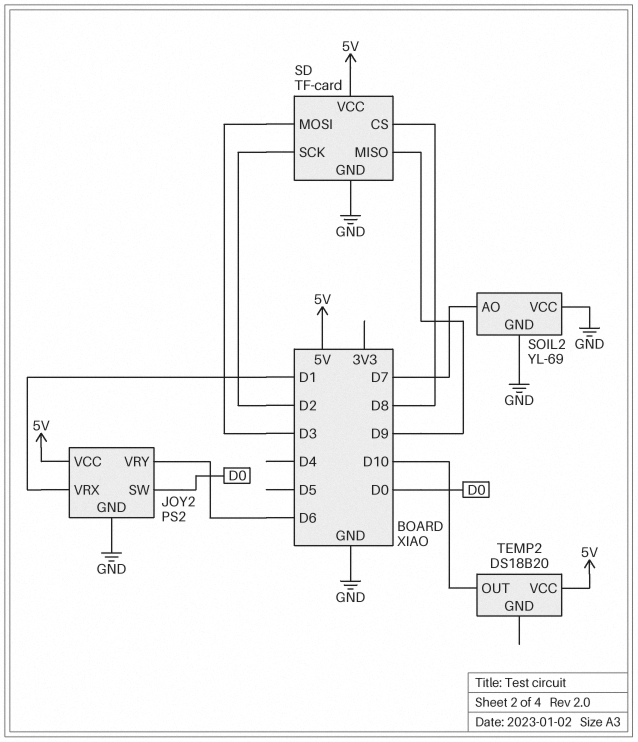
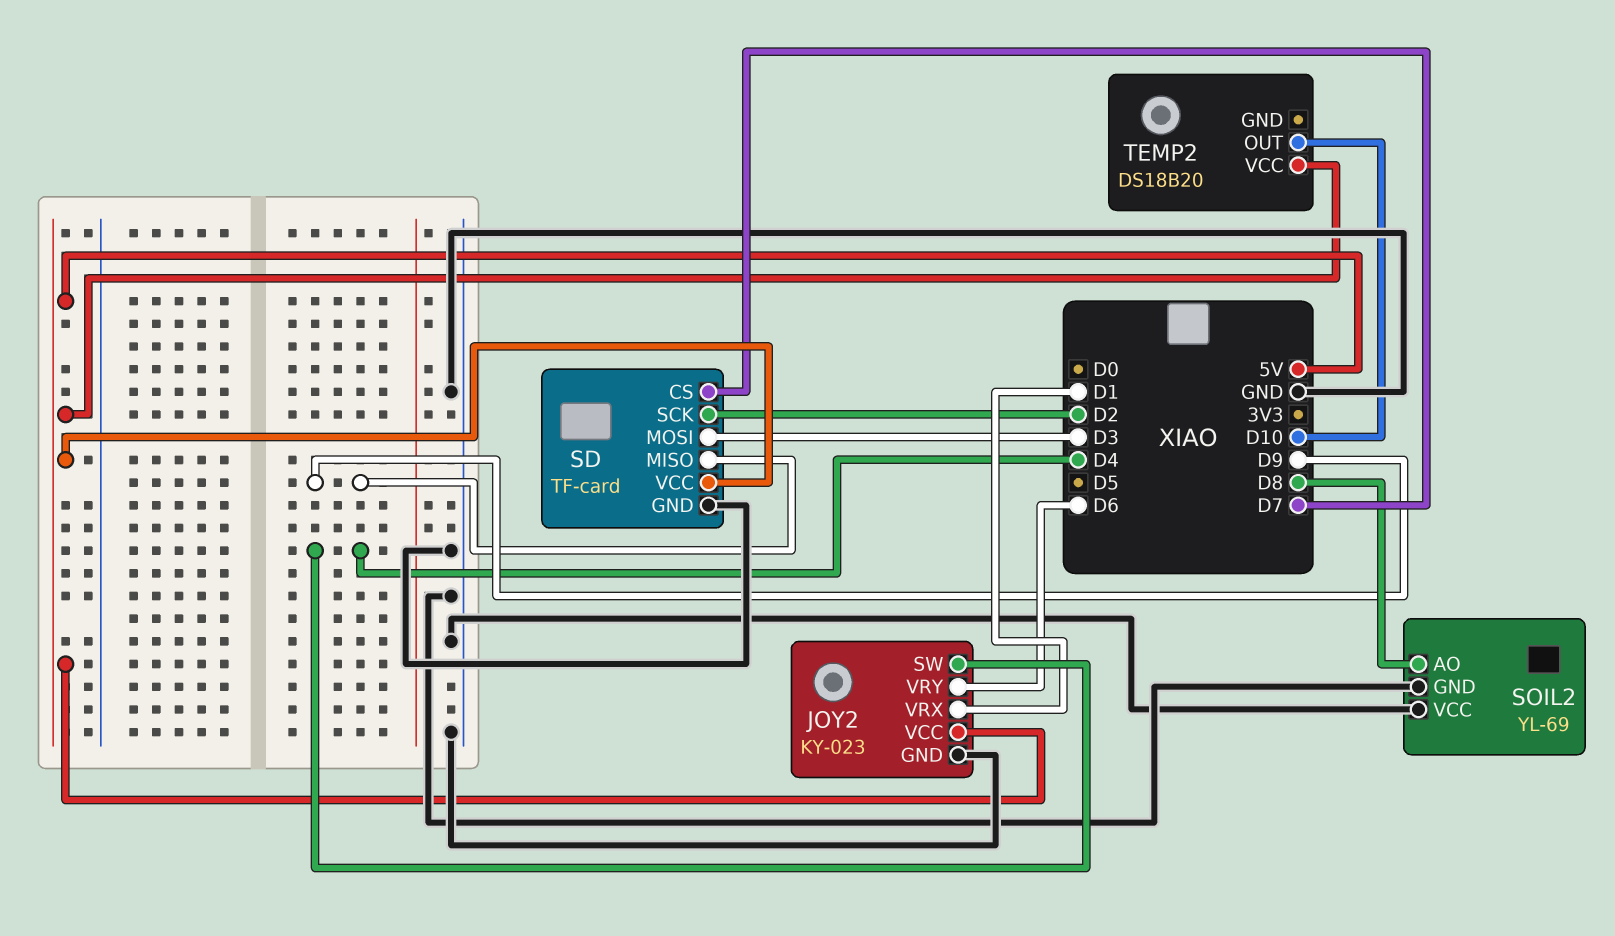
JOY2: PS2 -> KY-023
JOY2 pin SW: D0 -> D4
SD pin CS: D8 -> D7
SOIL2 pin AO: D7 -> D8

